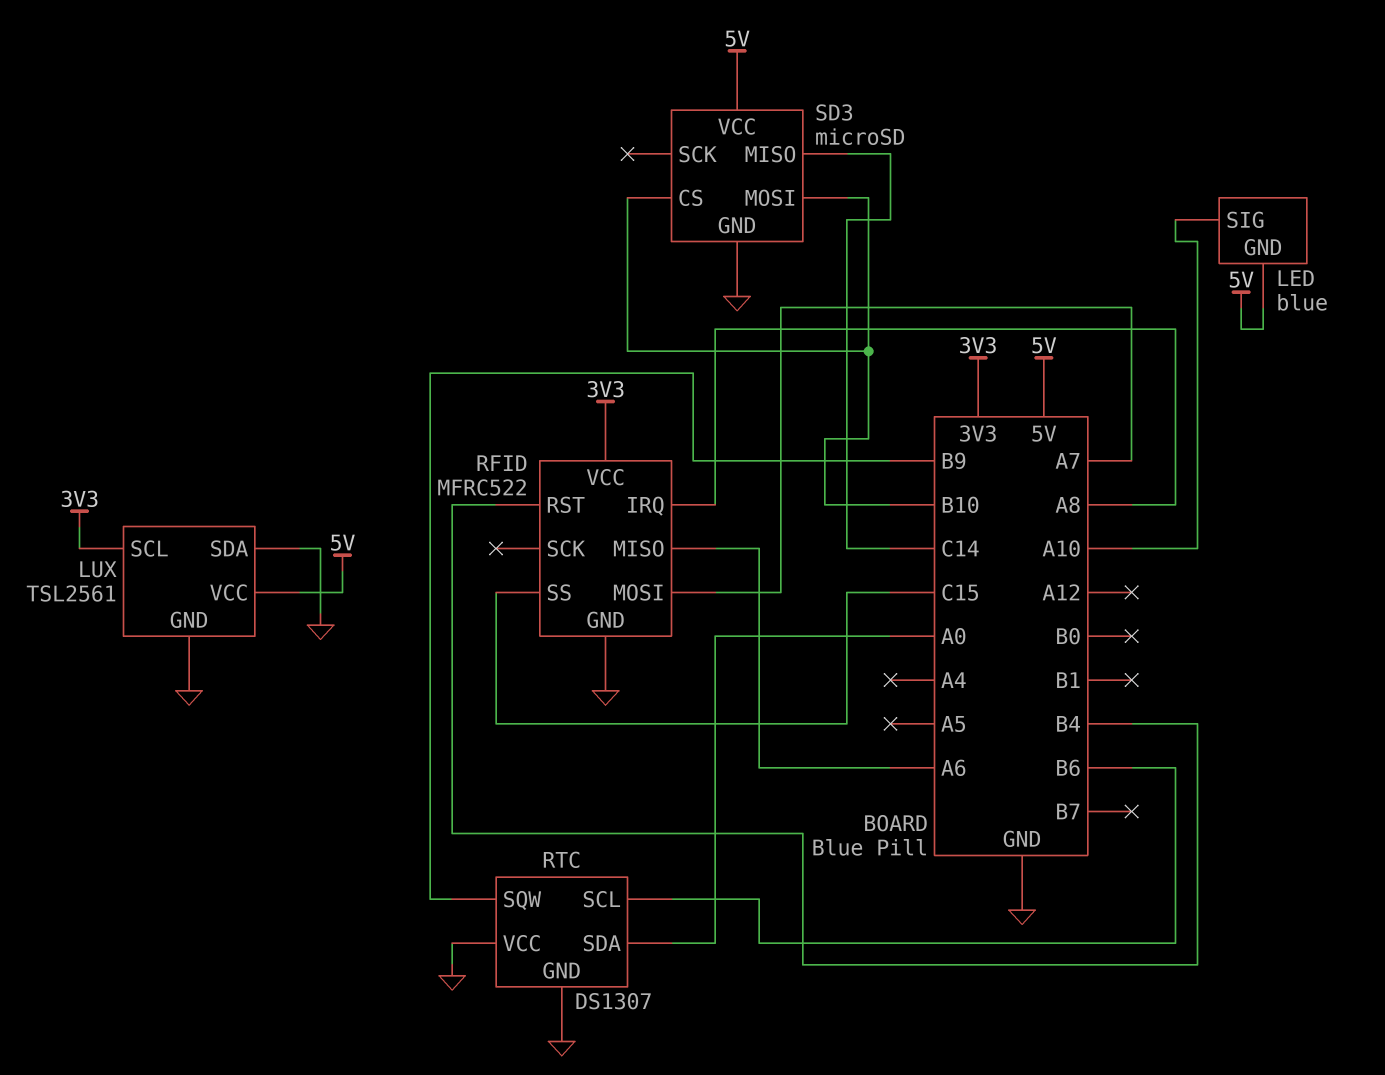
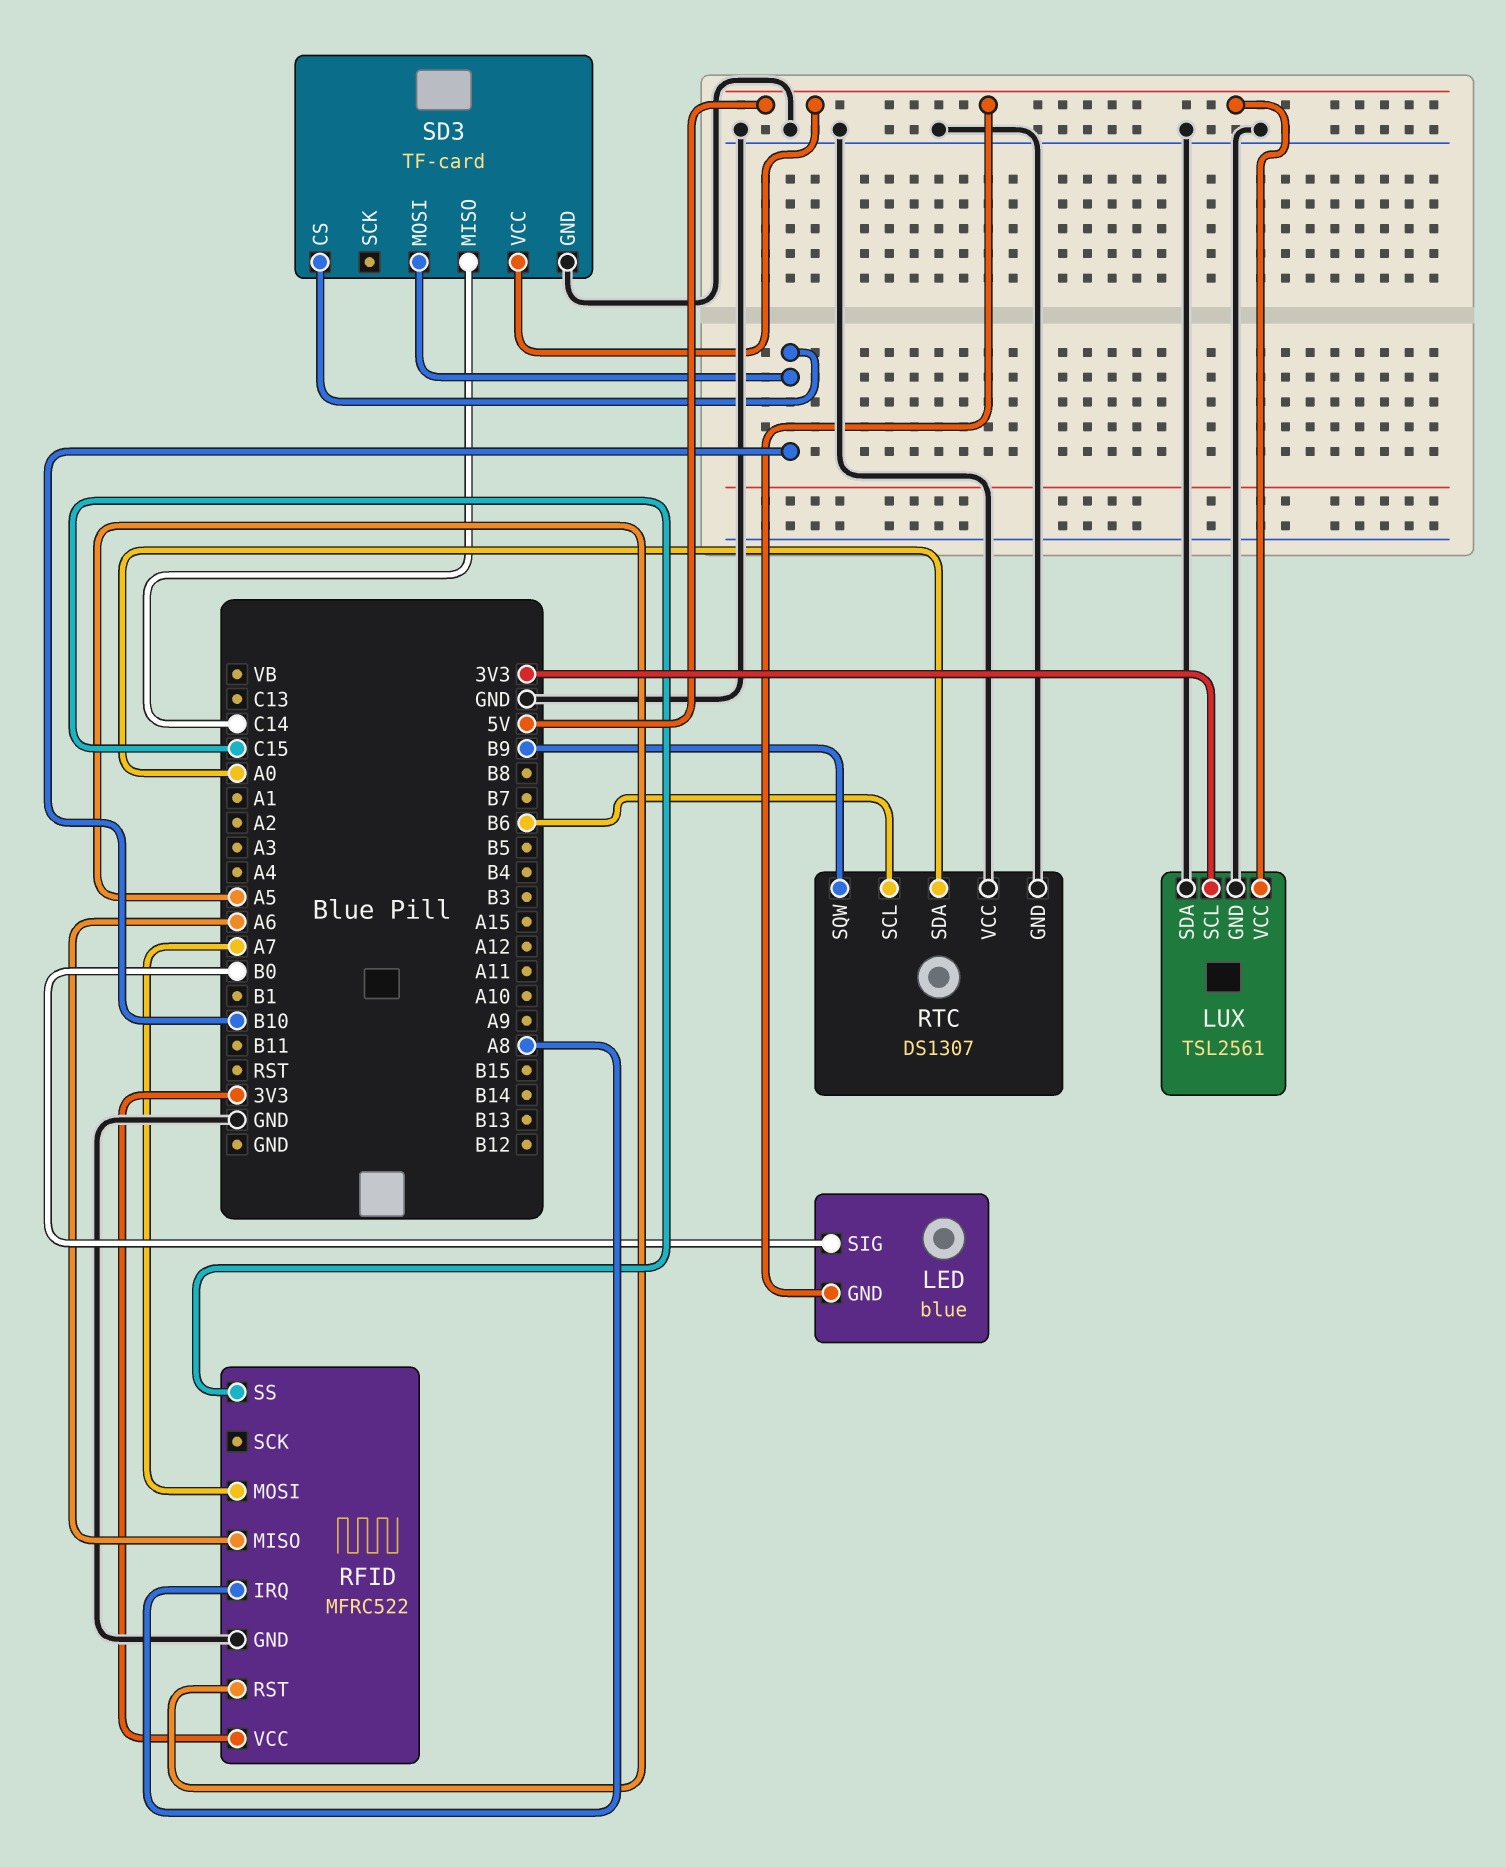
LED pin SIG: A10 -> B0
RFID pin RST: B4 -> A5
SD3: microSD -> TF-card

